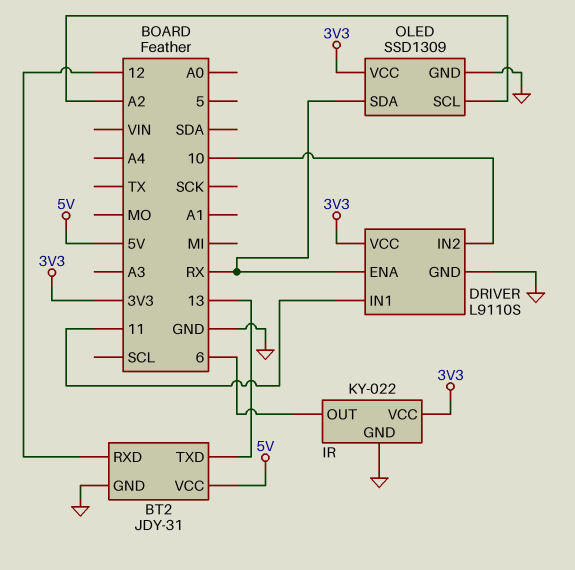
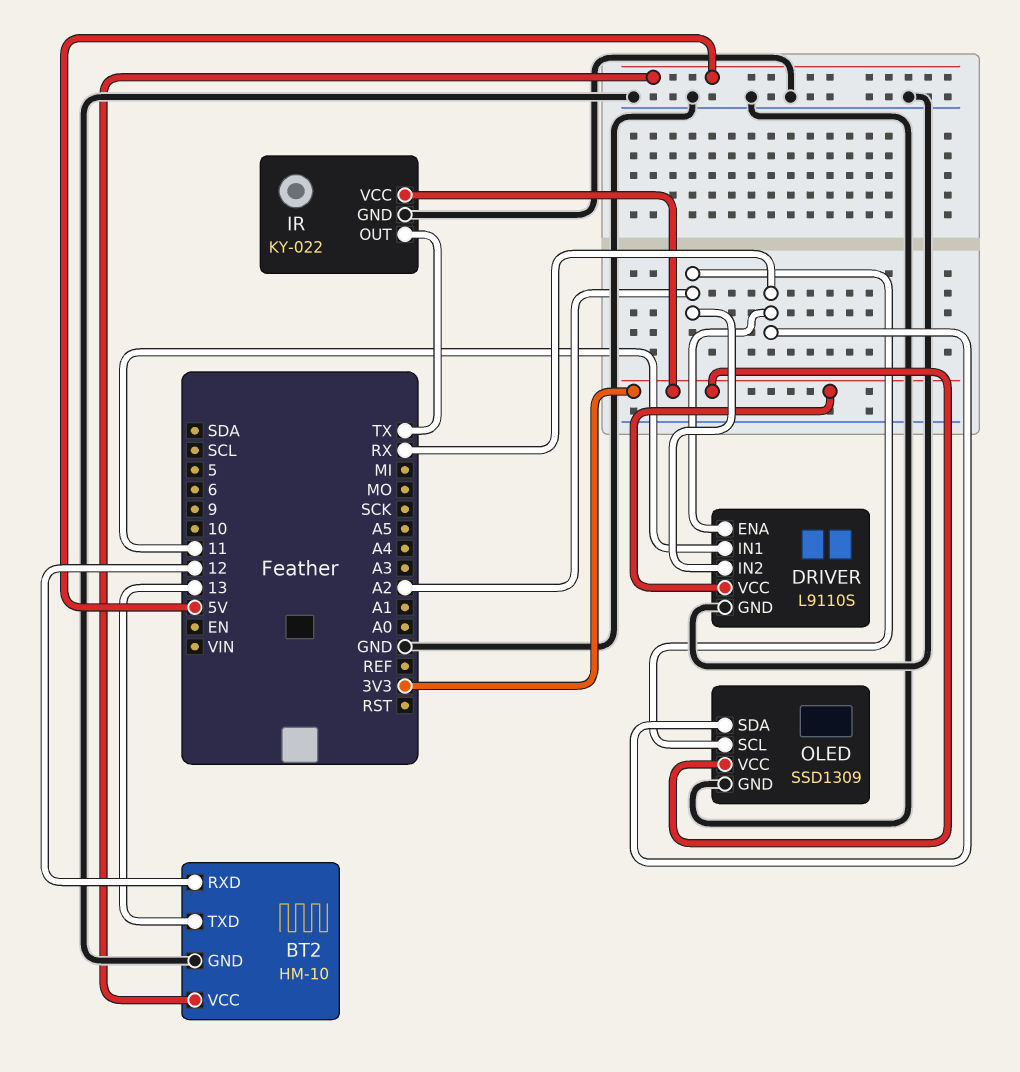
BT2: JDY-31 -> HM-10
DRIVER pin IN2: 10 -> A2
IR pin OUT: 6 -> TX

